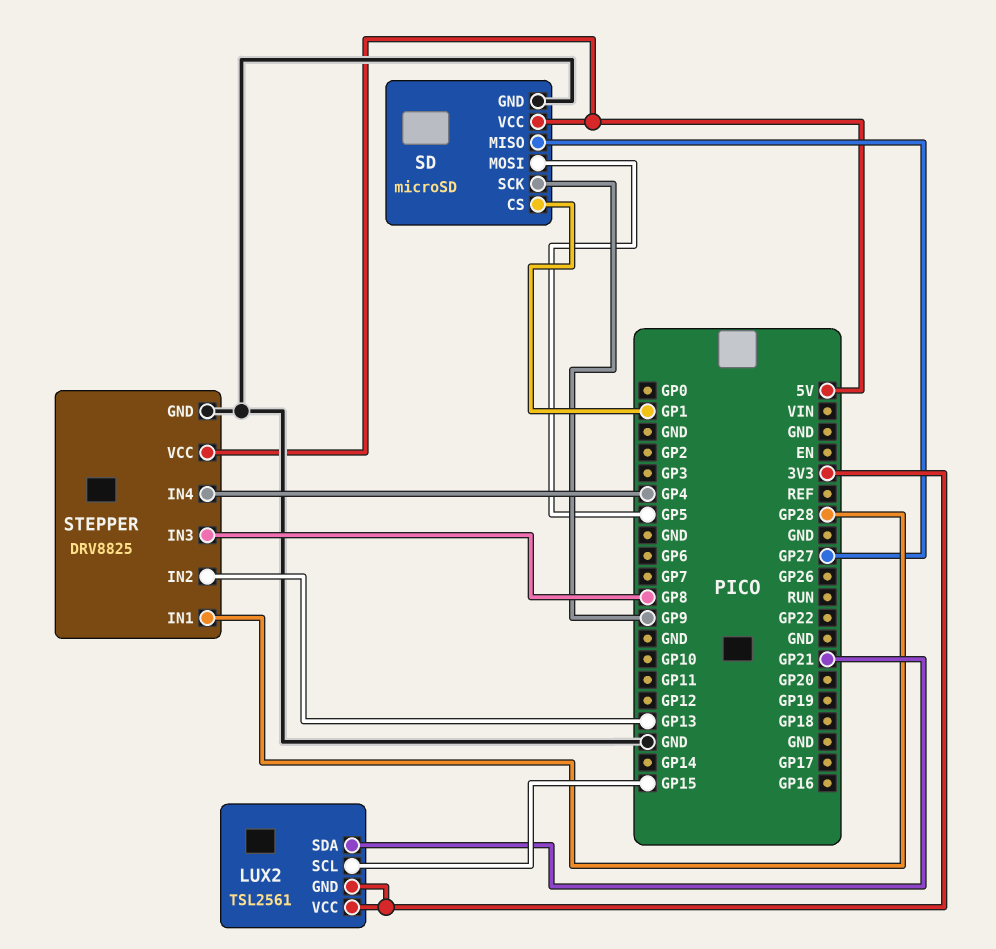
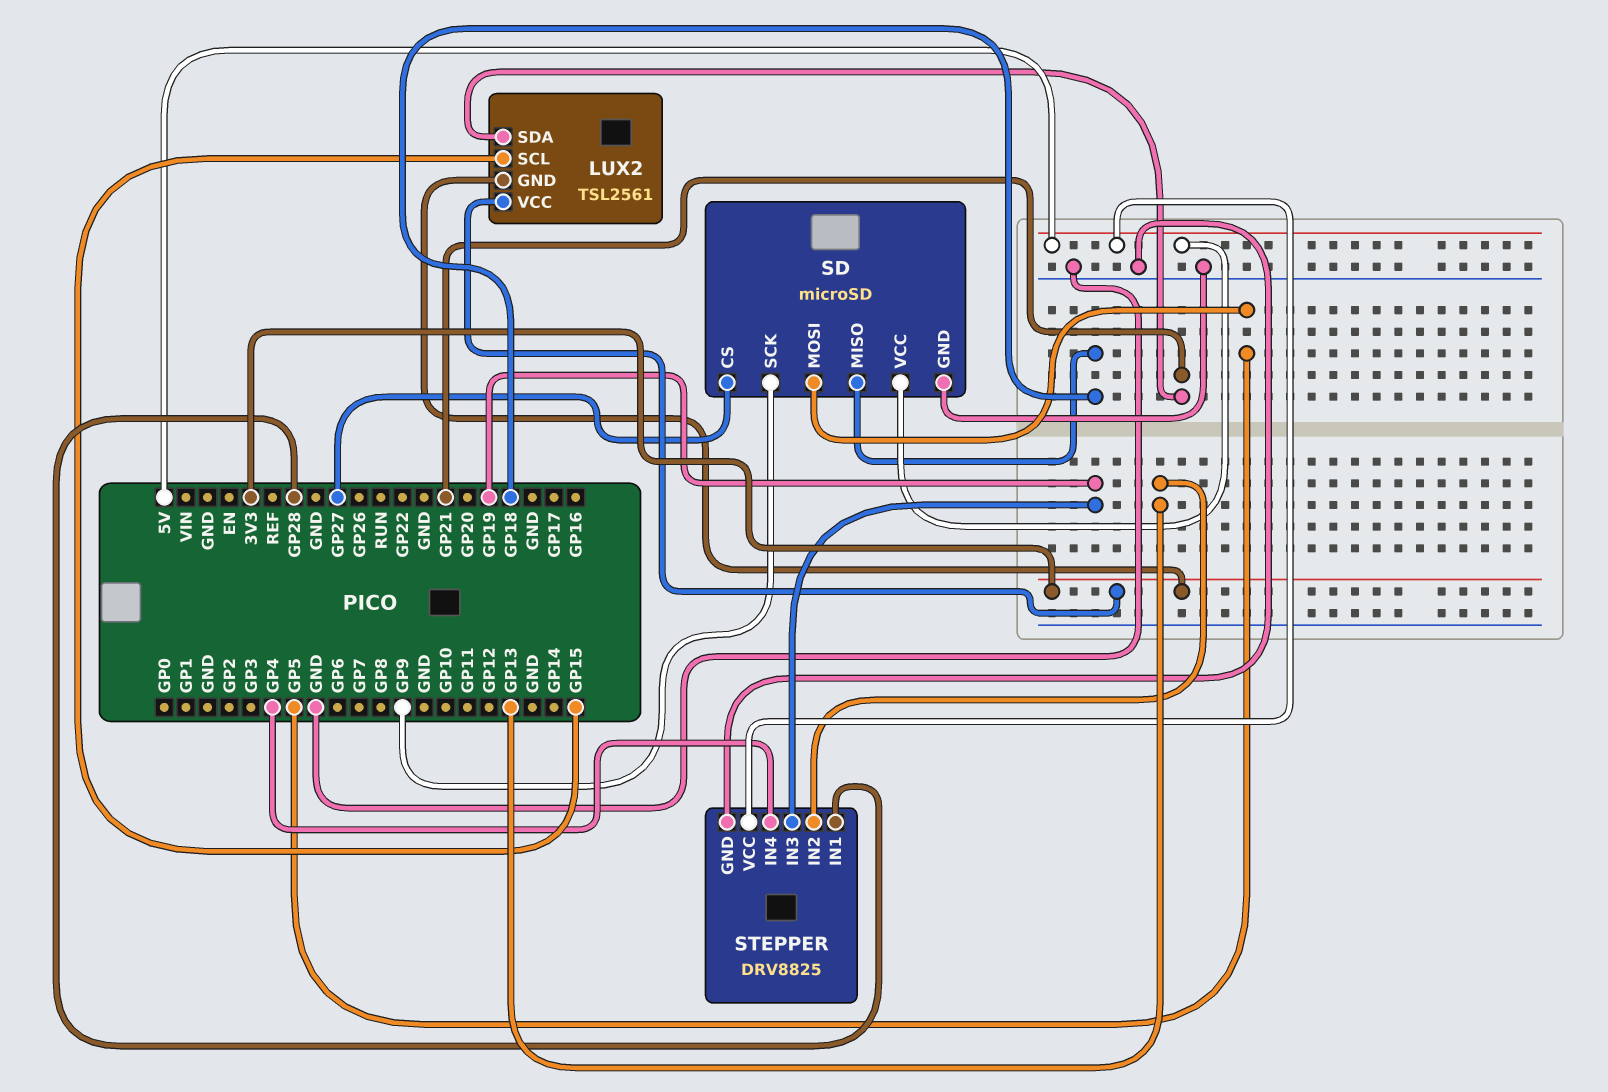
SD pin CS: GP1 -> GP27
SD pin MISO: GP27 -> GP18
STEPPER pin IN3: GP8 -> GP19

